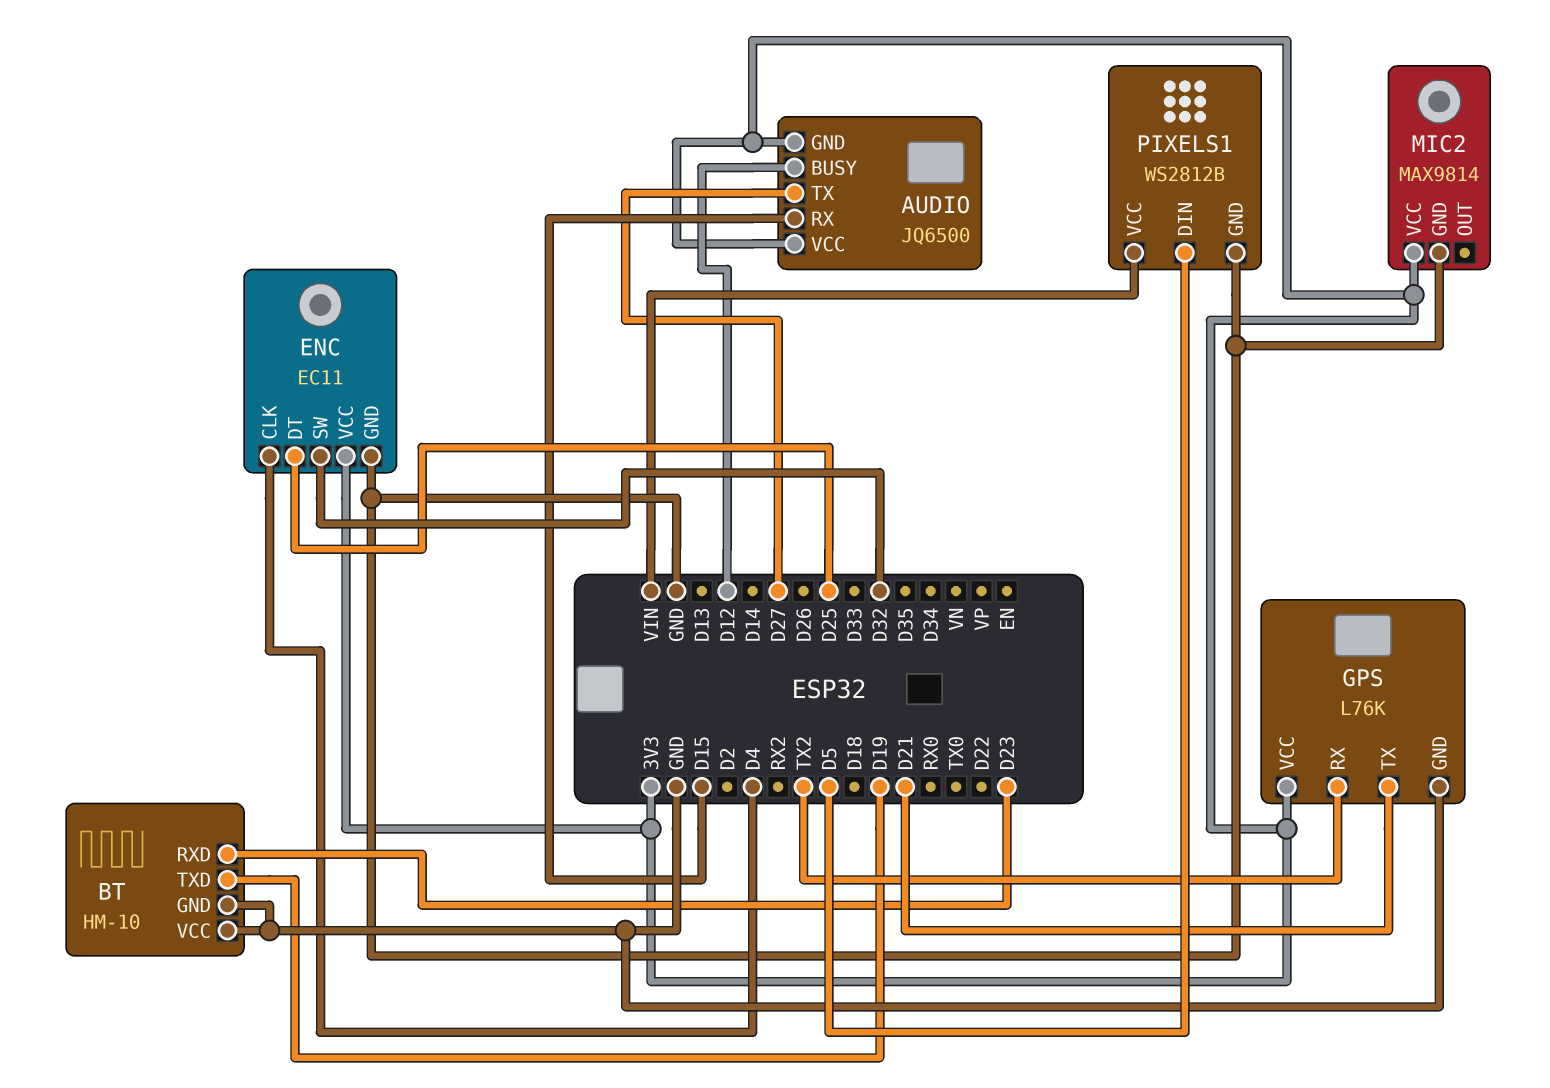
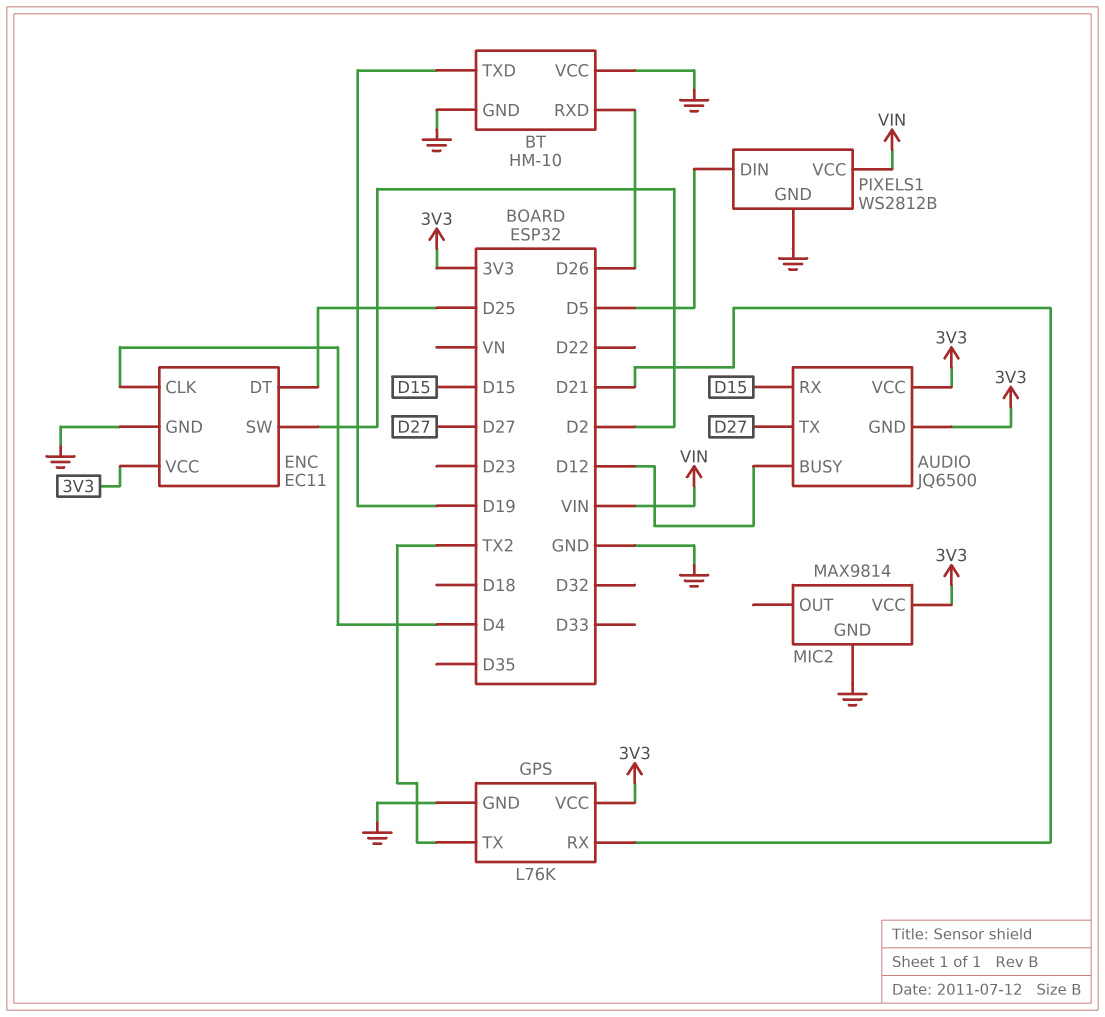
BT pin RXD: D23 -> D26
ENC pin SW: D32 -> D2
GPS pin RX: TX2 -> D21
GPS pin TX: D21 -> TX2

